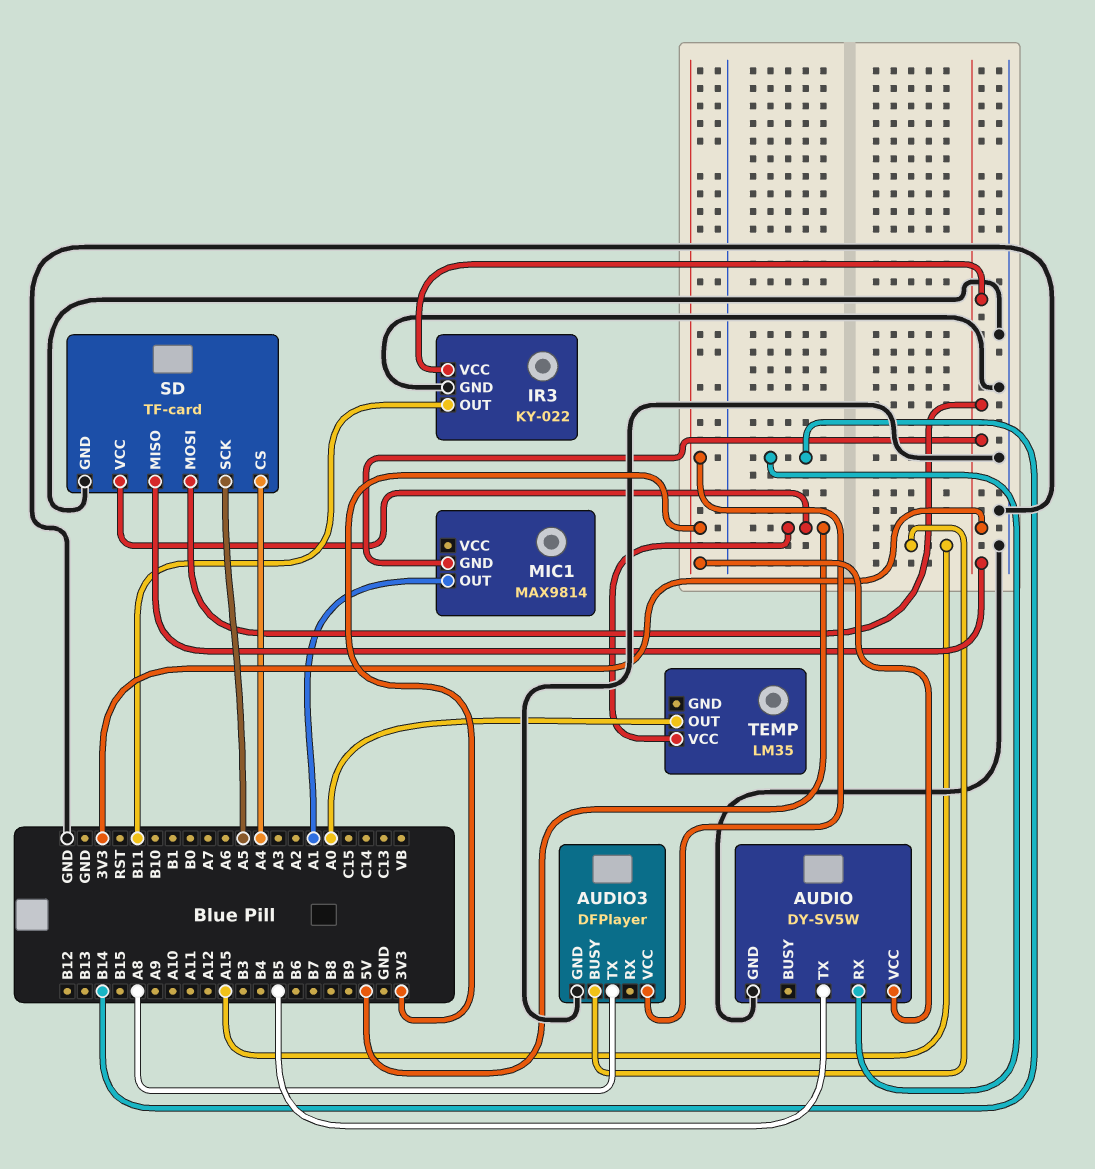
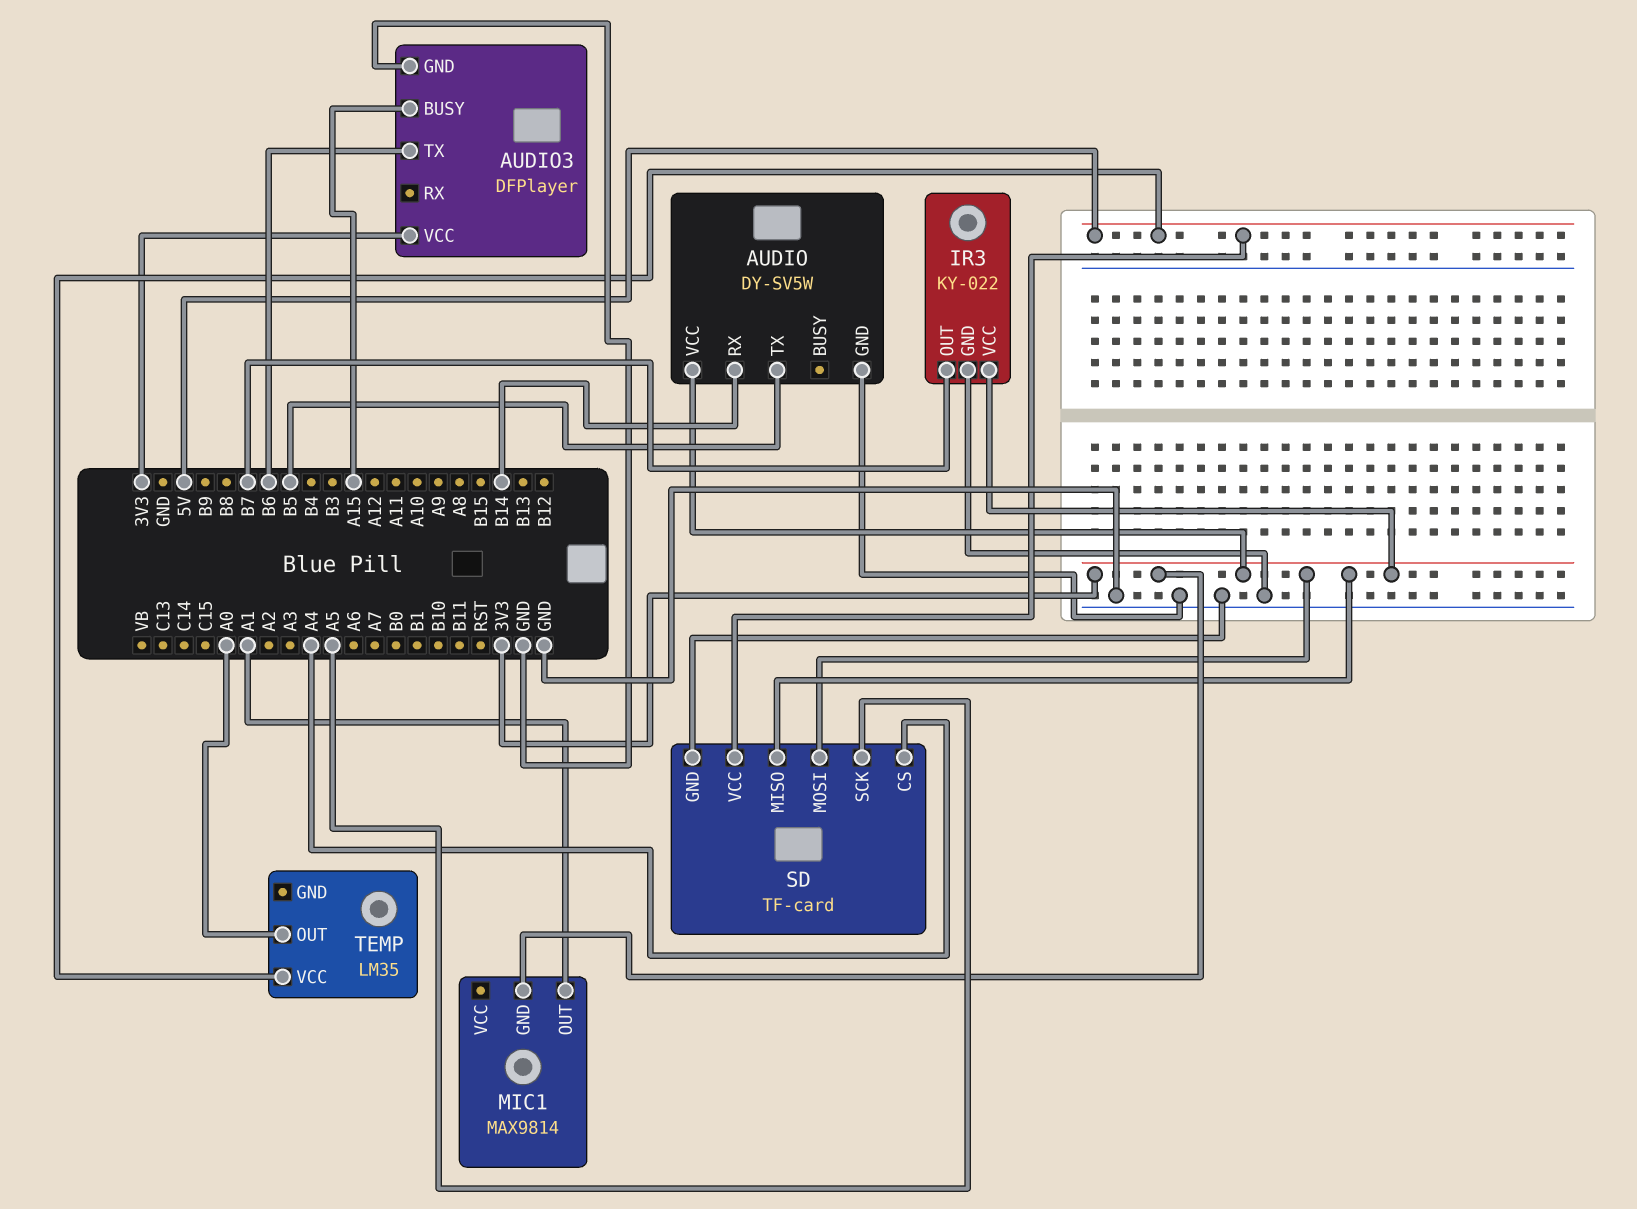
AUDIO3 pin TX: A8 -> B6
IR3 pin OUT: B11 -> B7

